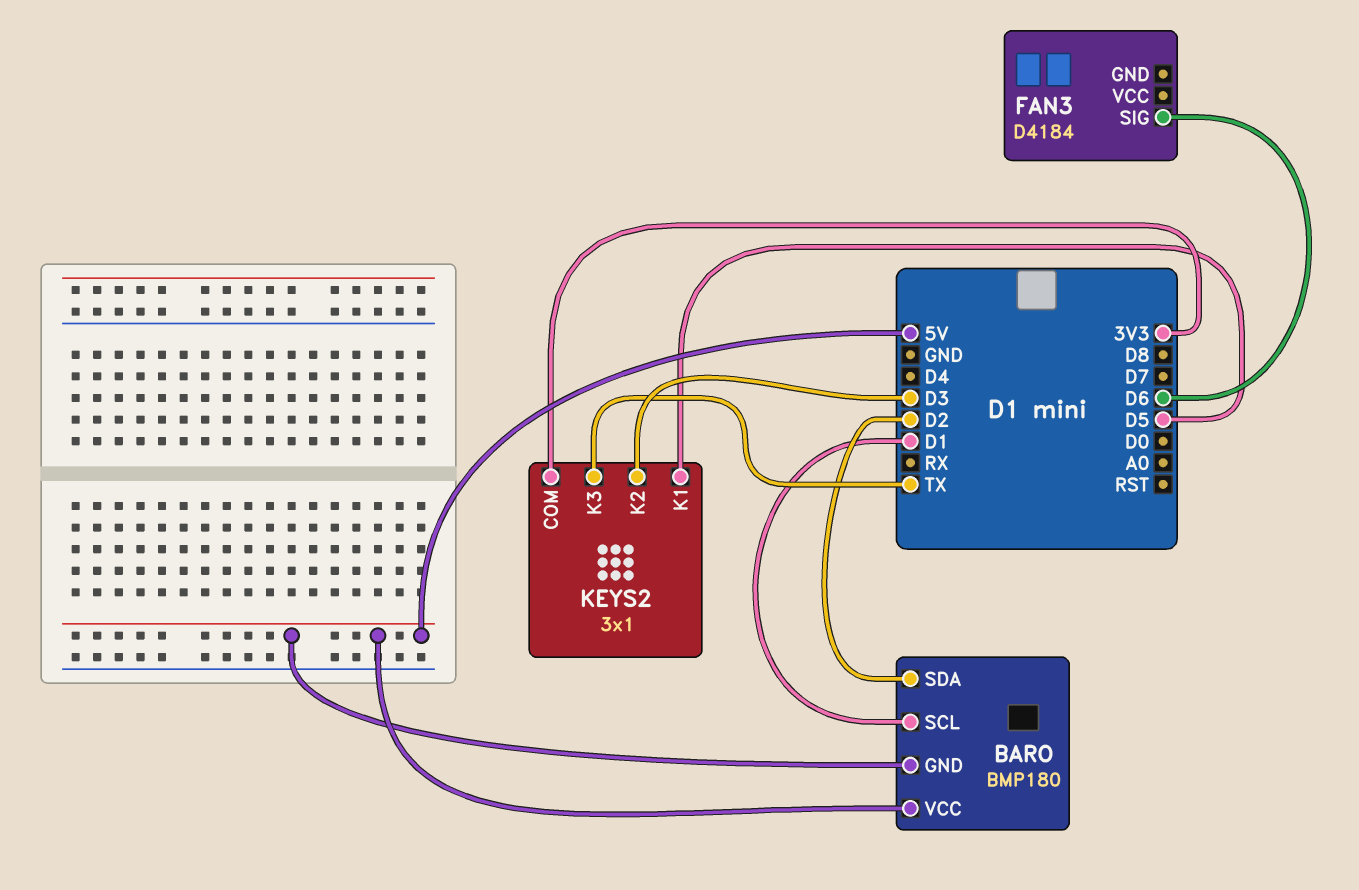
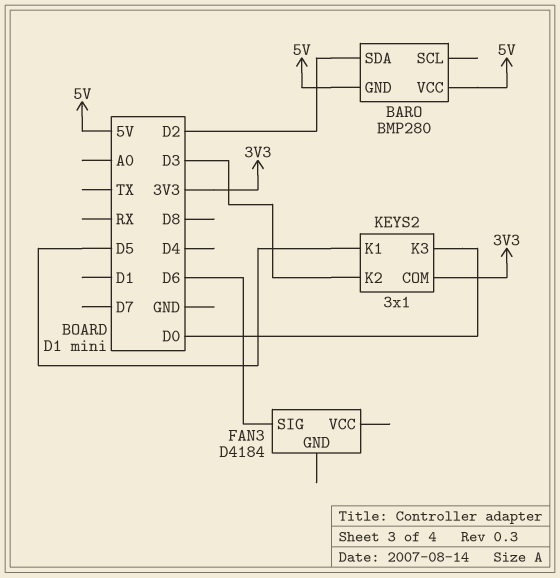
BARO: BMP180 -> BMP280
BARO pin SCL: D1 -> none
KEYS2 pin K3: TX -> D0

